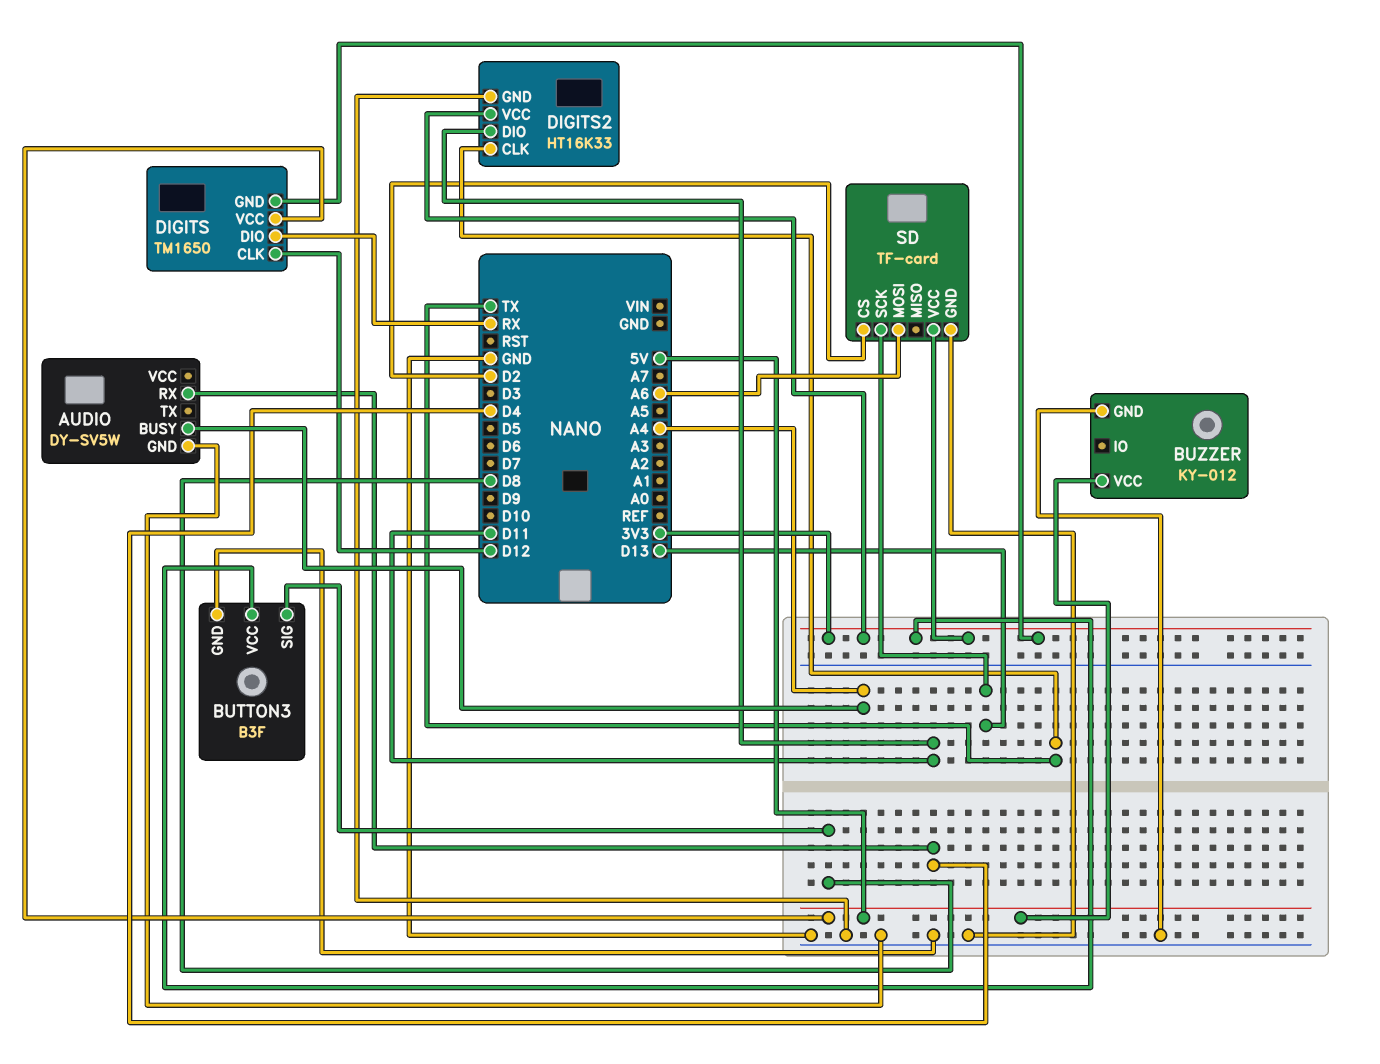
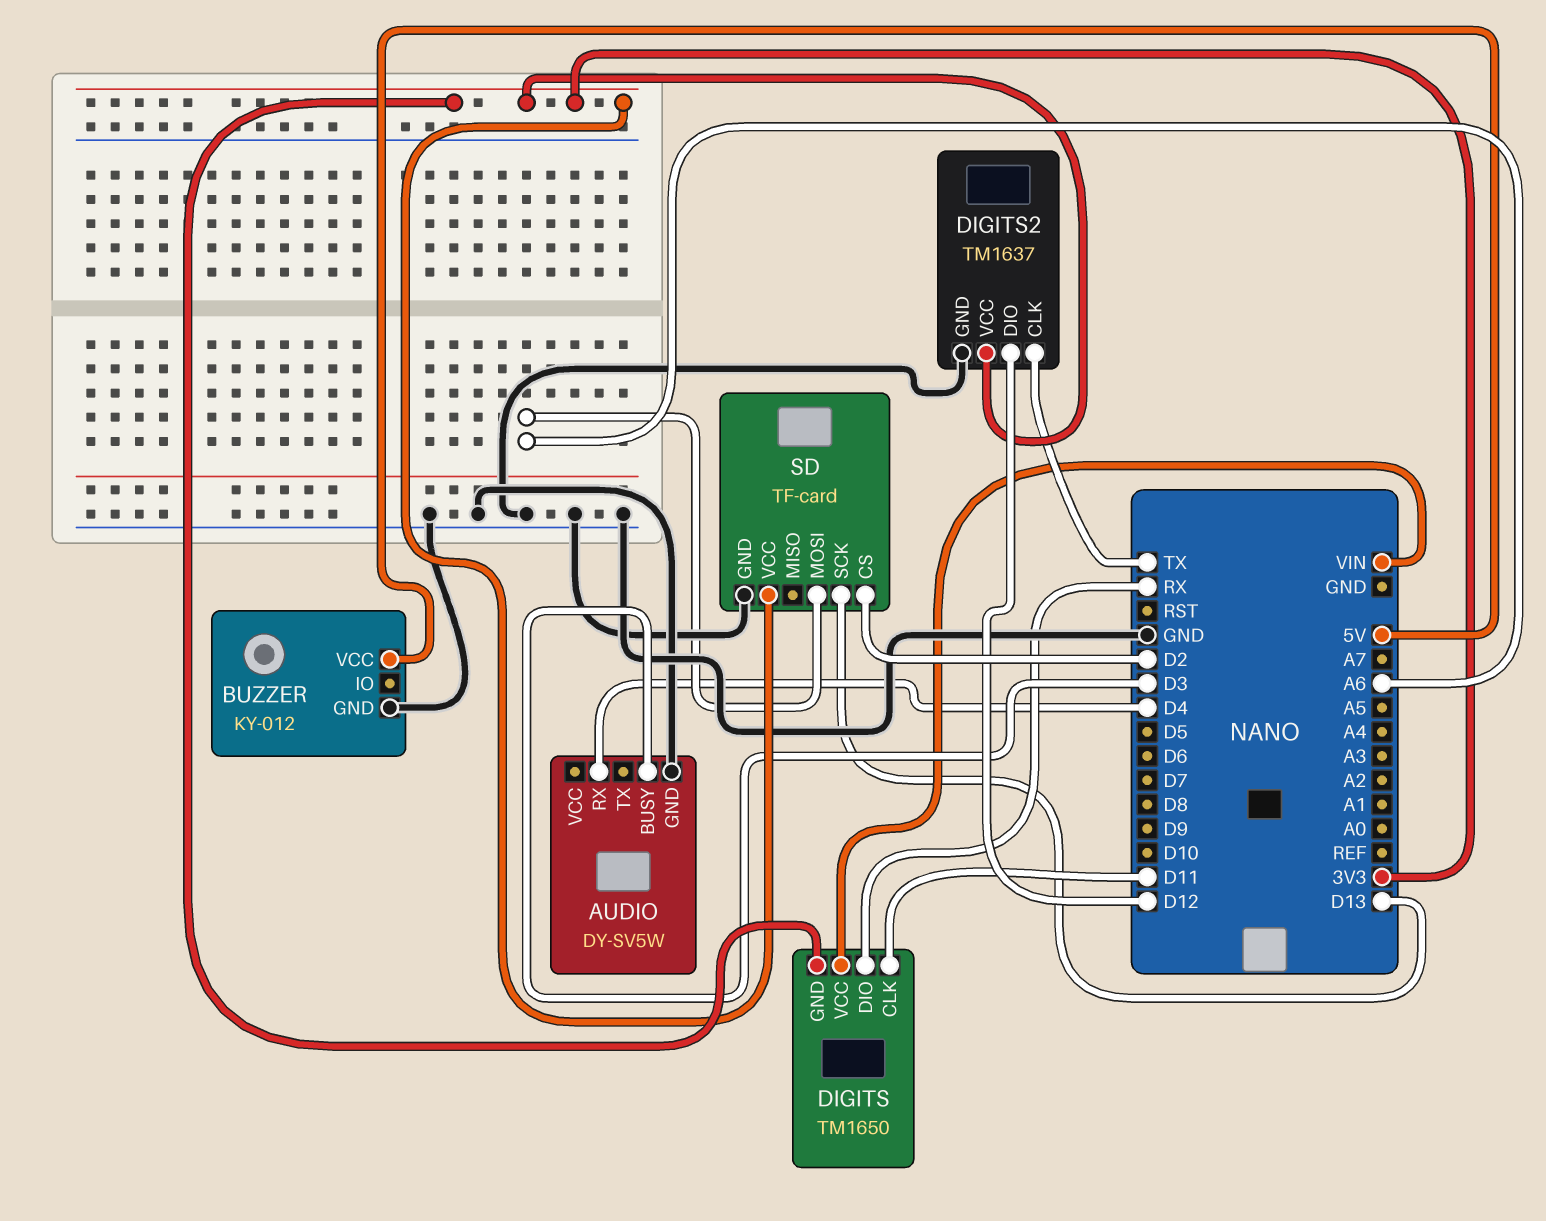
AUDIO pin BUSY: A4 -> D3
BUTTON3: B3F -> none
BUTTON3 pin GND: GND -> none
BUTTON3 pin SIG: D8 -> none
BUTTON3 pin VCC: 3V3 -> none
DIGITS pin CLK: D12 -> D11
DIGITS pin VCC: 5V -> VIN
DIGITS2: HT16K33 -> TM1637
DIGITS2 pin DIO: D11 -> D12

